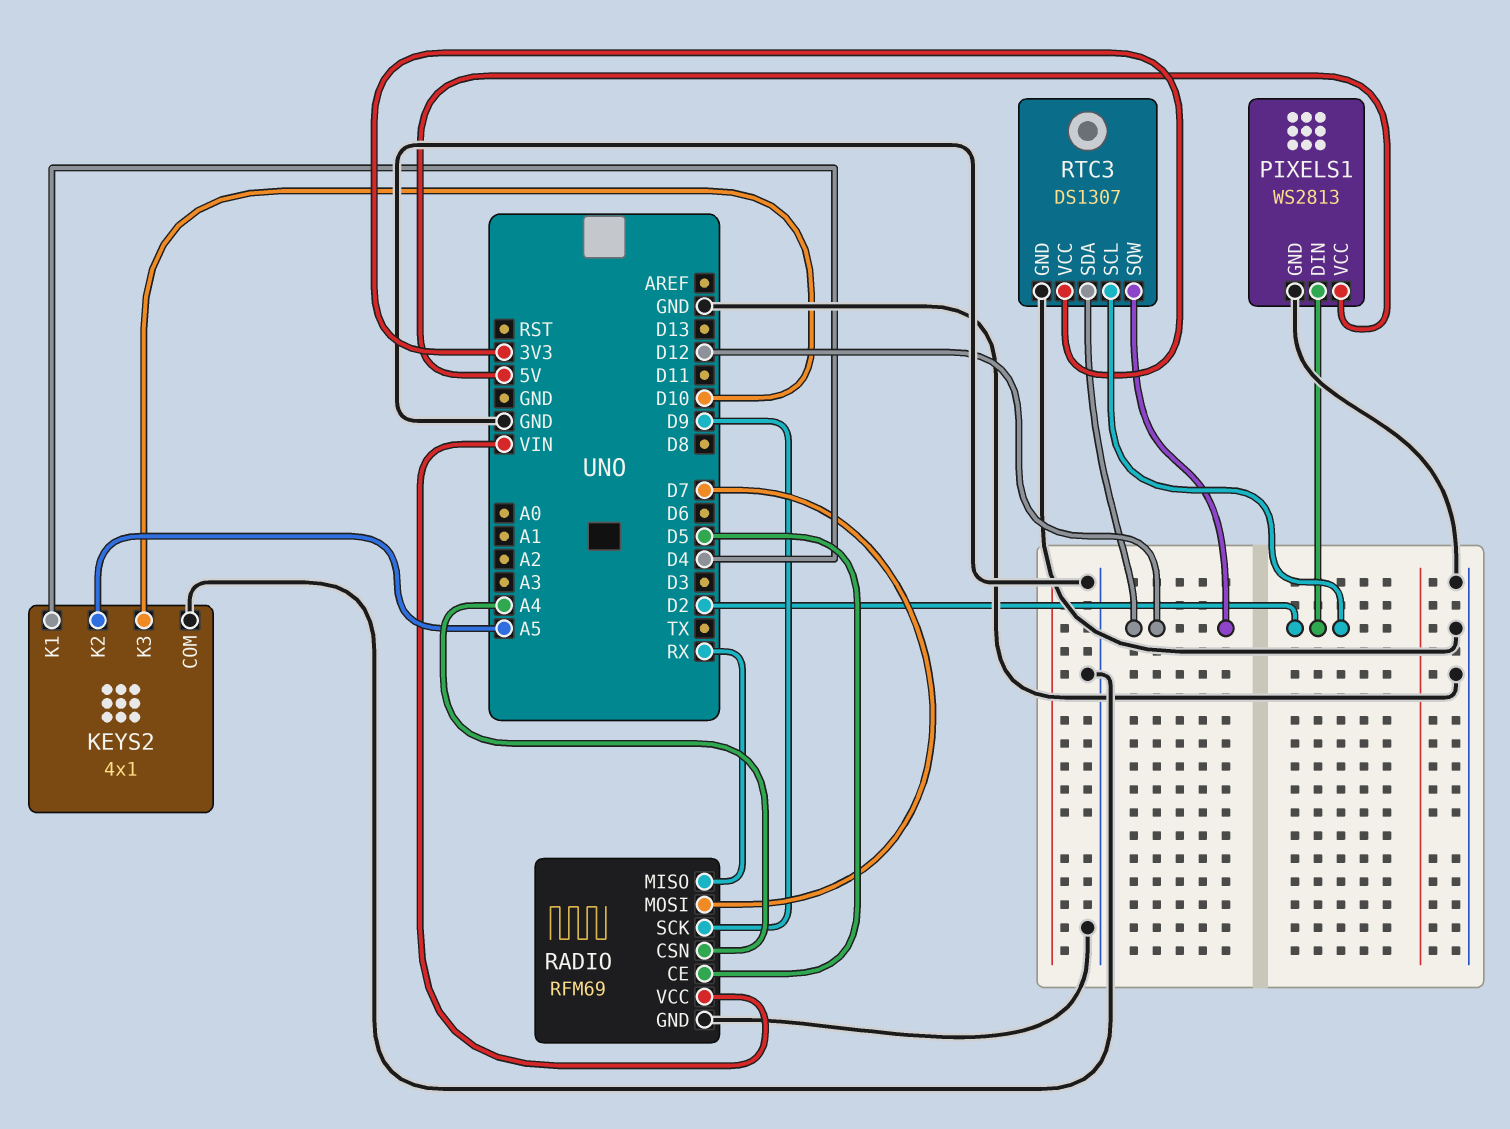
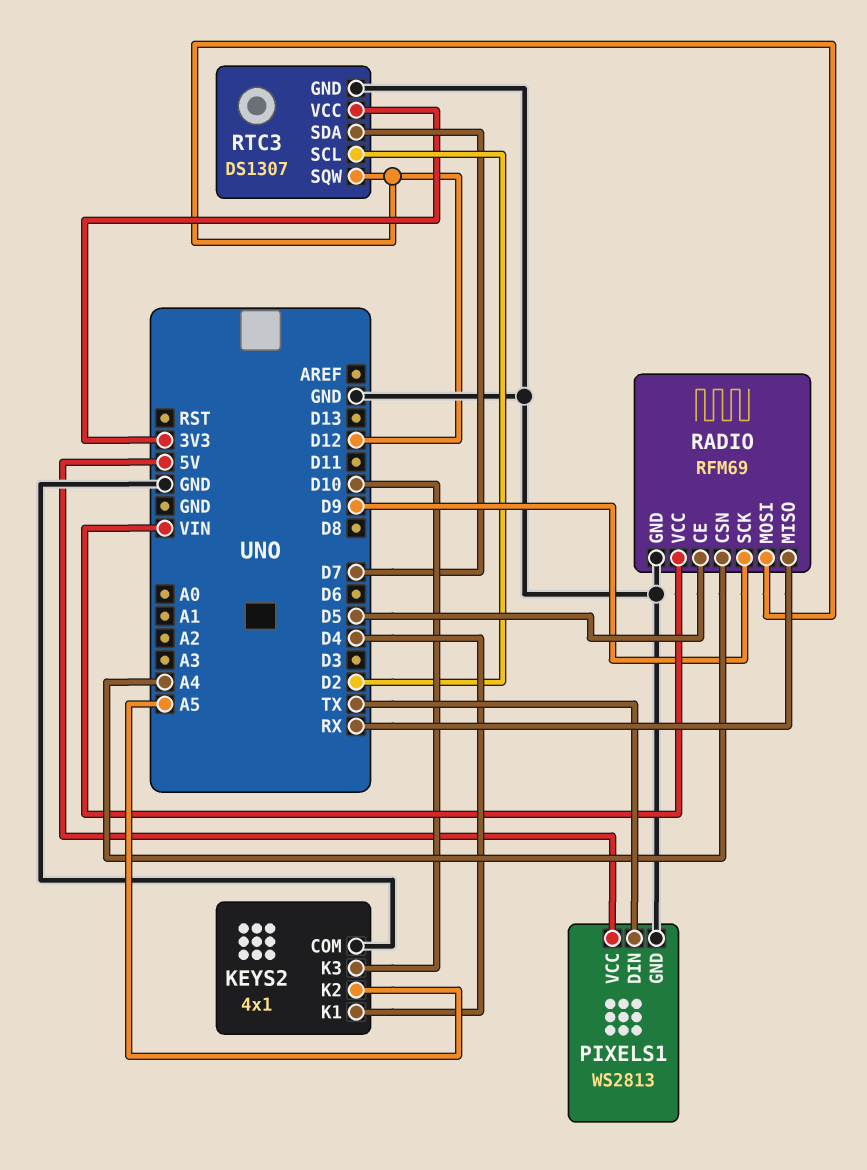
PIXELS1 pin DIN: D2 -> TX
RADIO pin MOSI: D7 -> D12
RTC3 pin SDA: D12 -> D7

